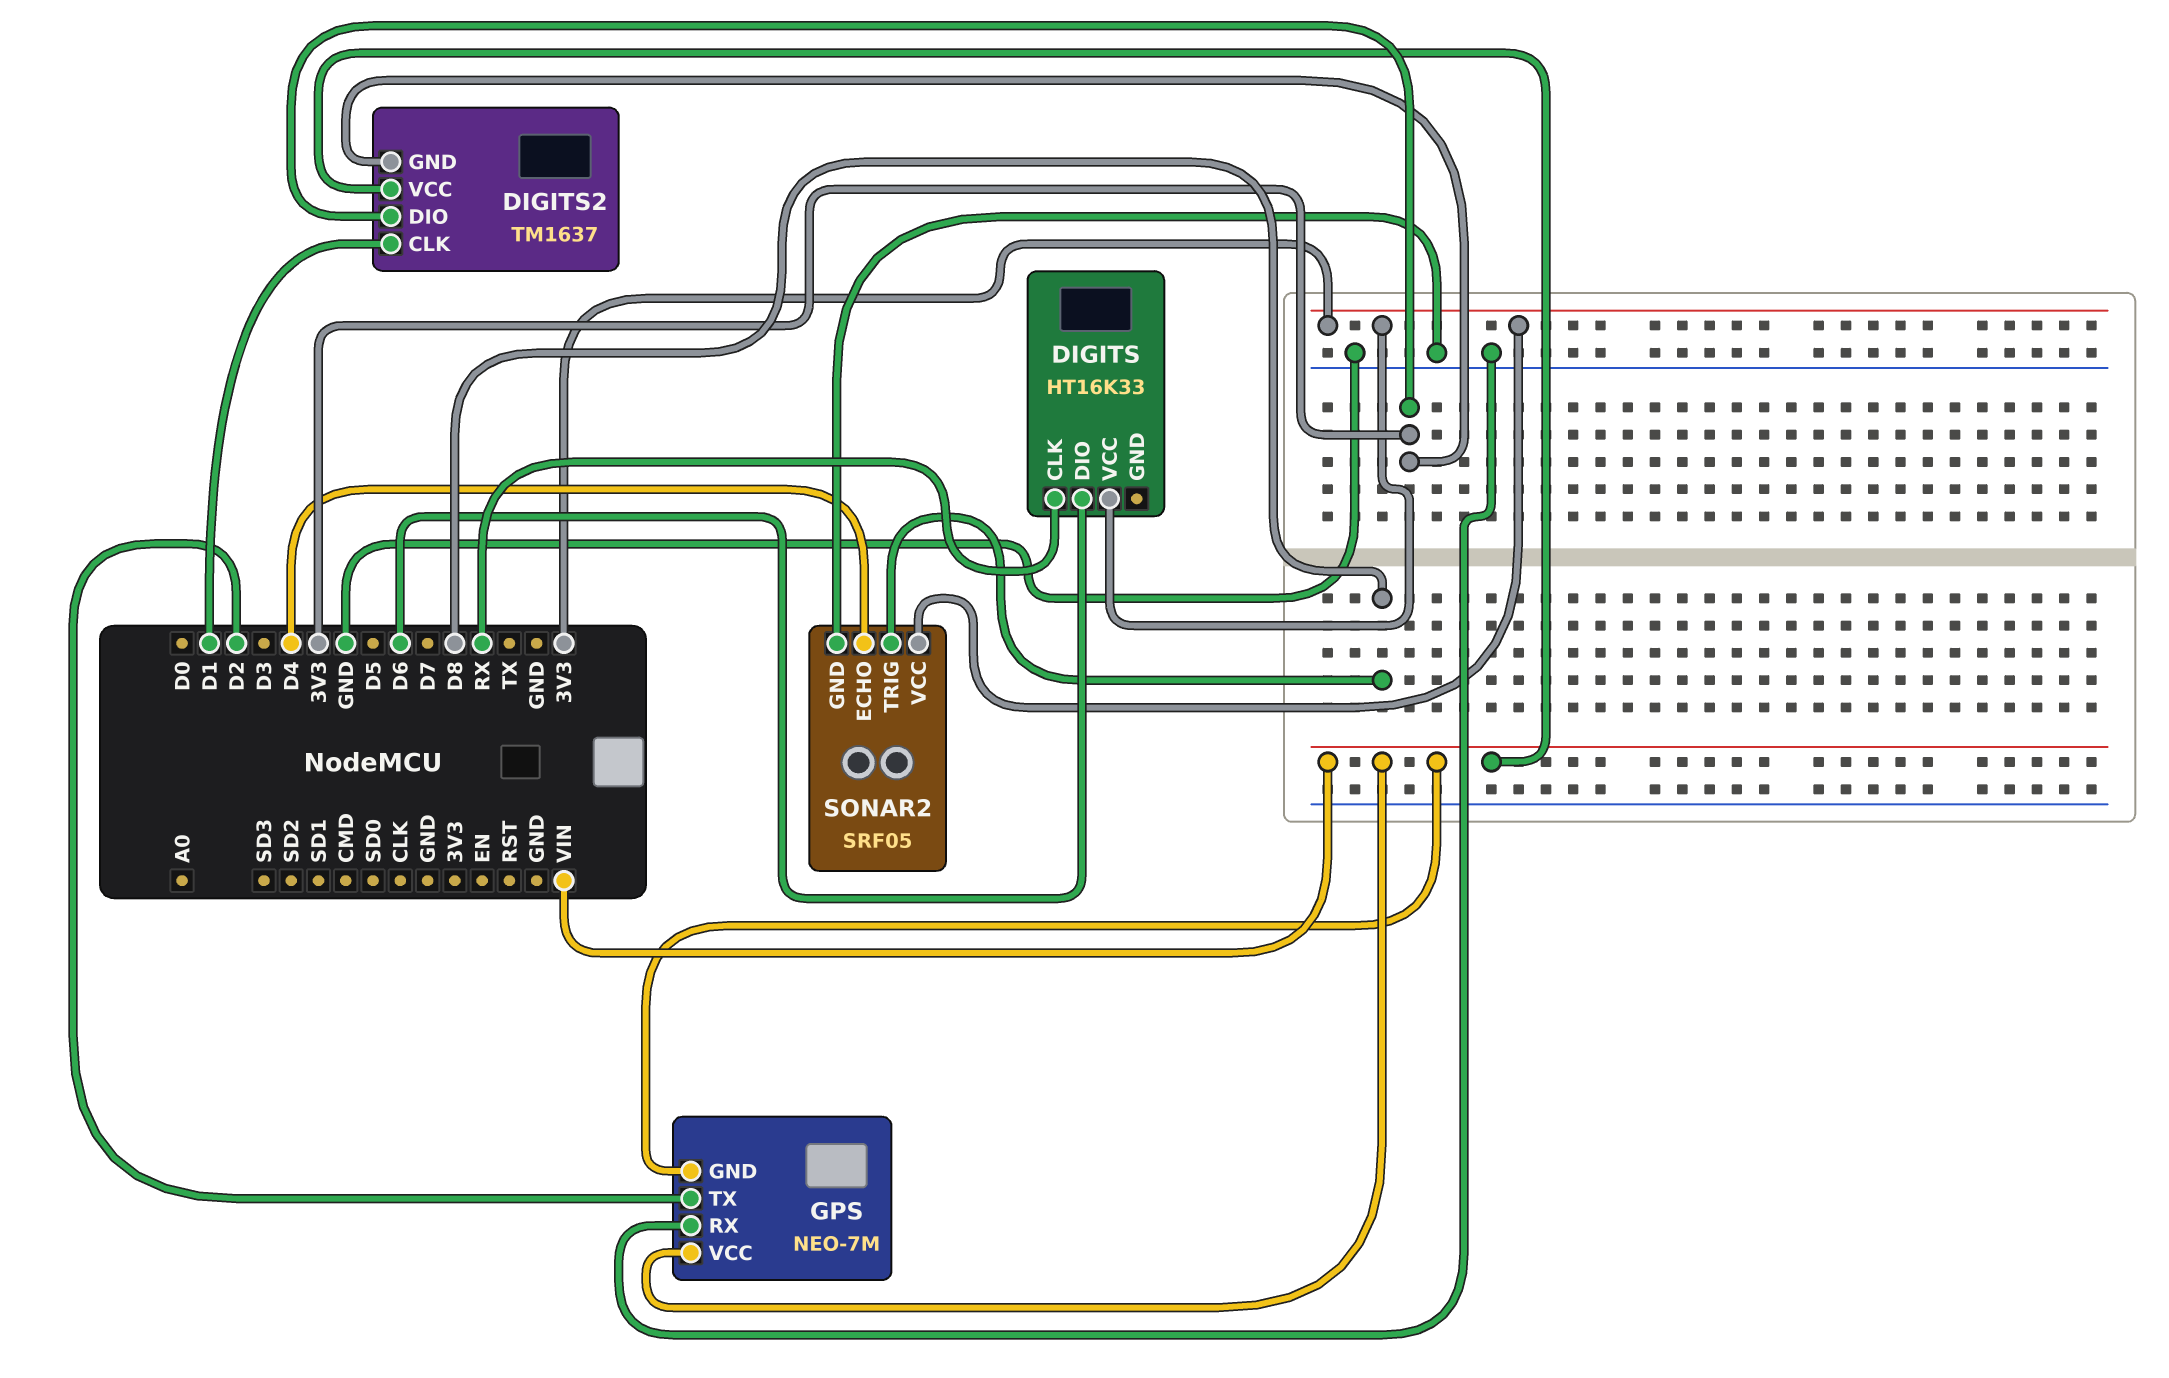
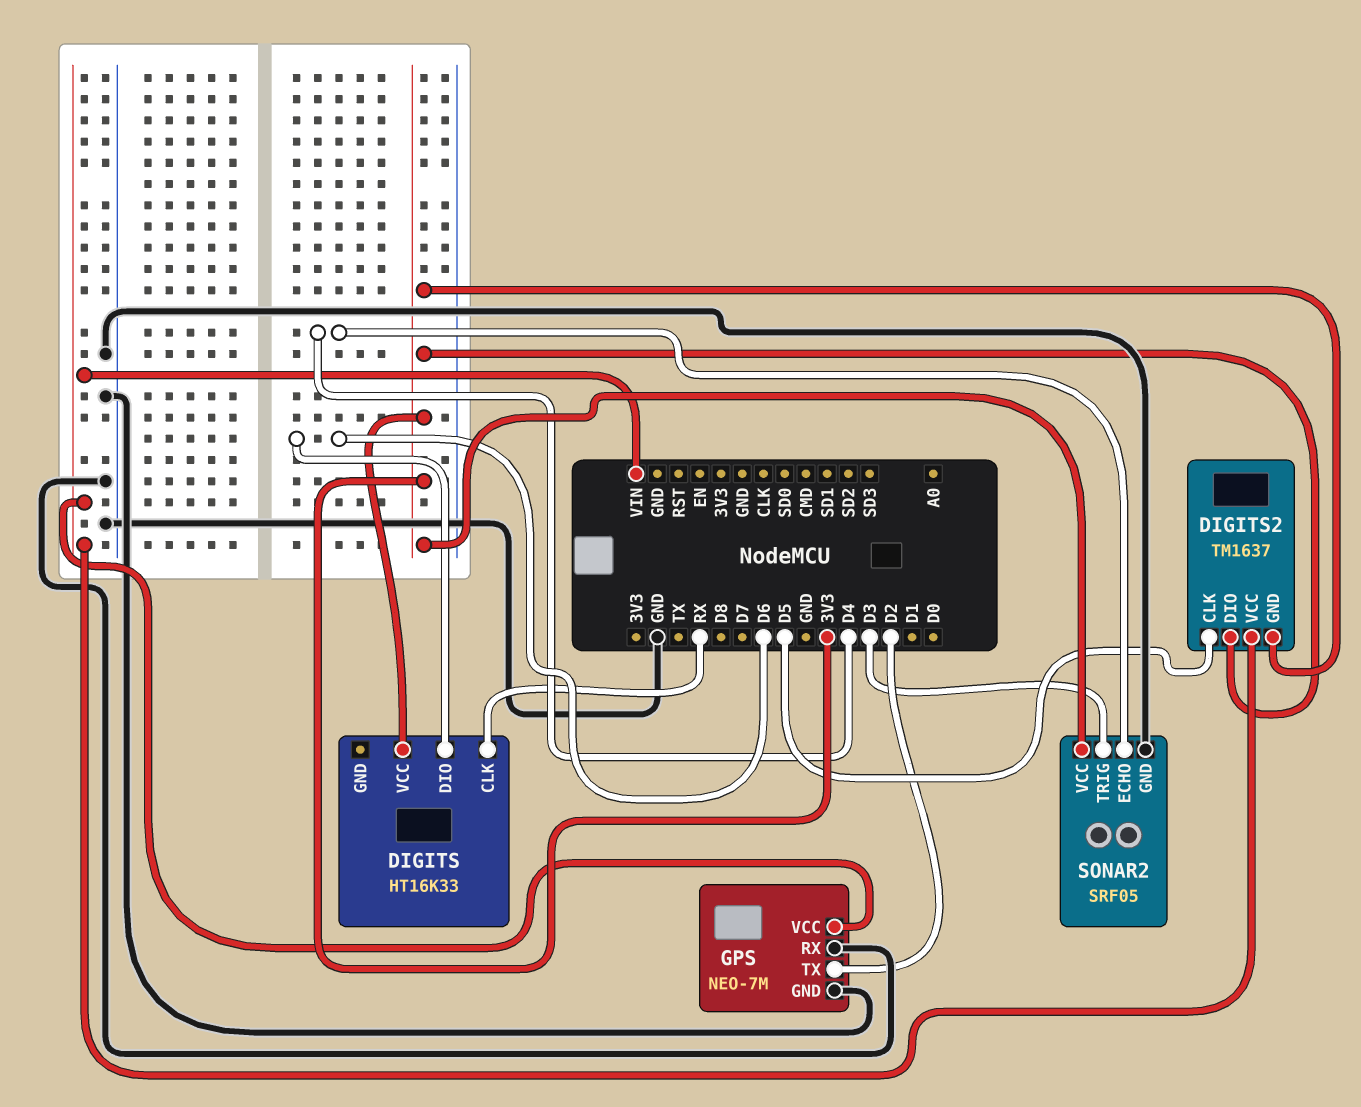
DIGITS2 pin CLK: D1 -> D5
GPS pin GND: VIN -> GND
SONAR2 pin TRIG: D8 -> D3

